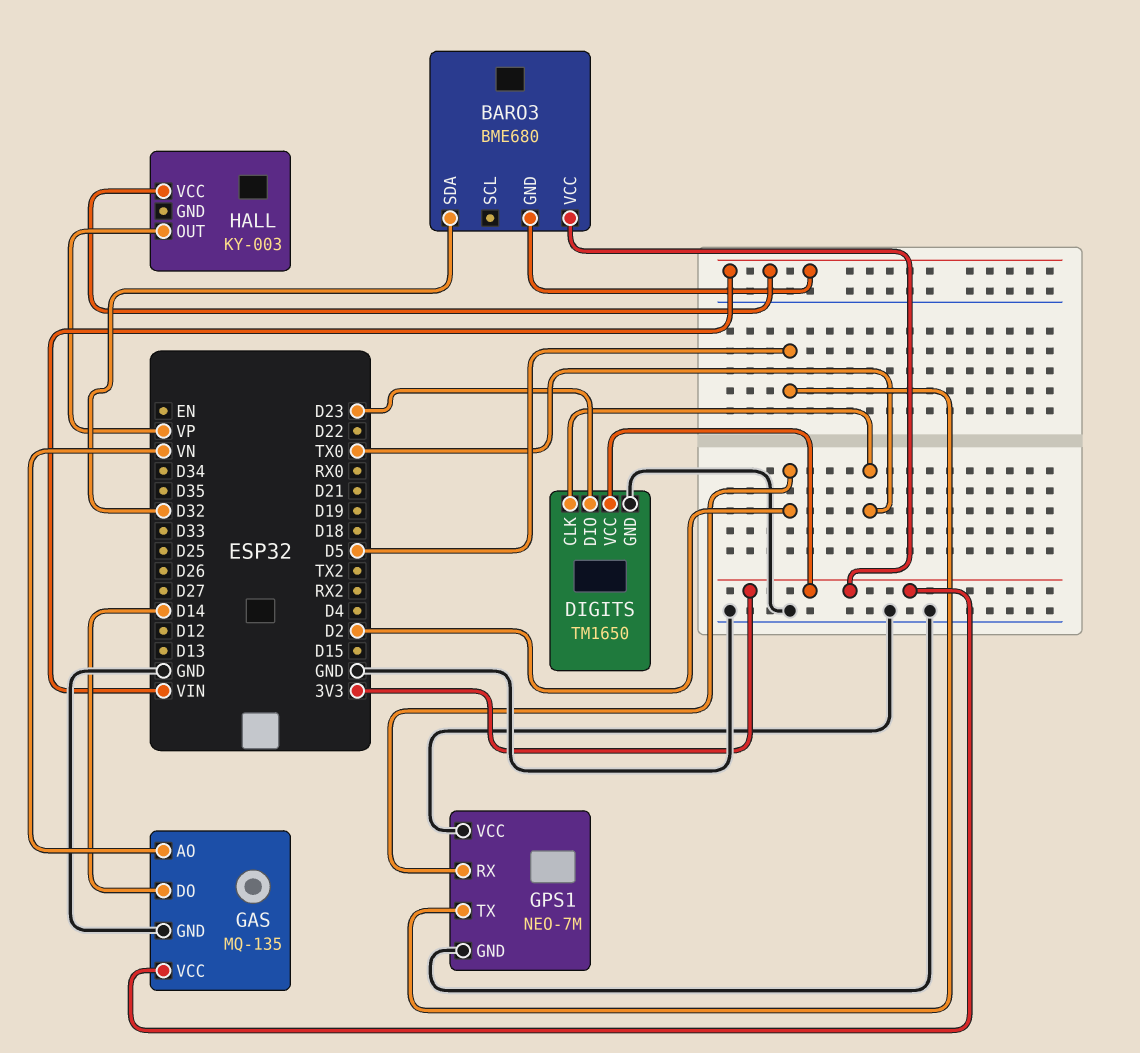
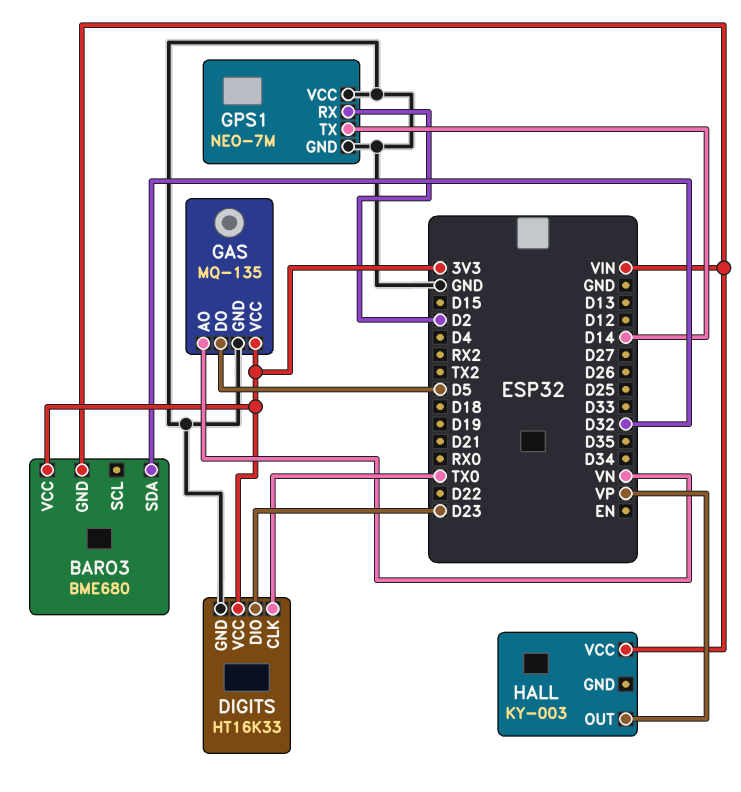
DIGITS: TM1650 -> HT16K33
GAS pin DO: D14 -> D5
GPS1 pin TX: D5 -> D14

